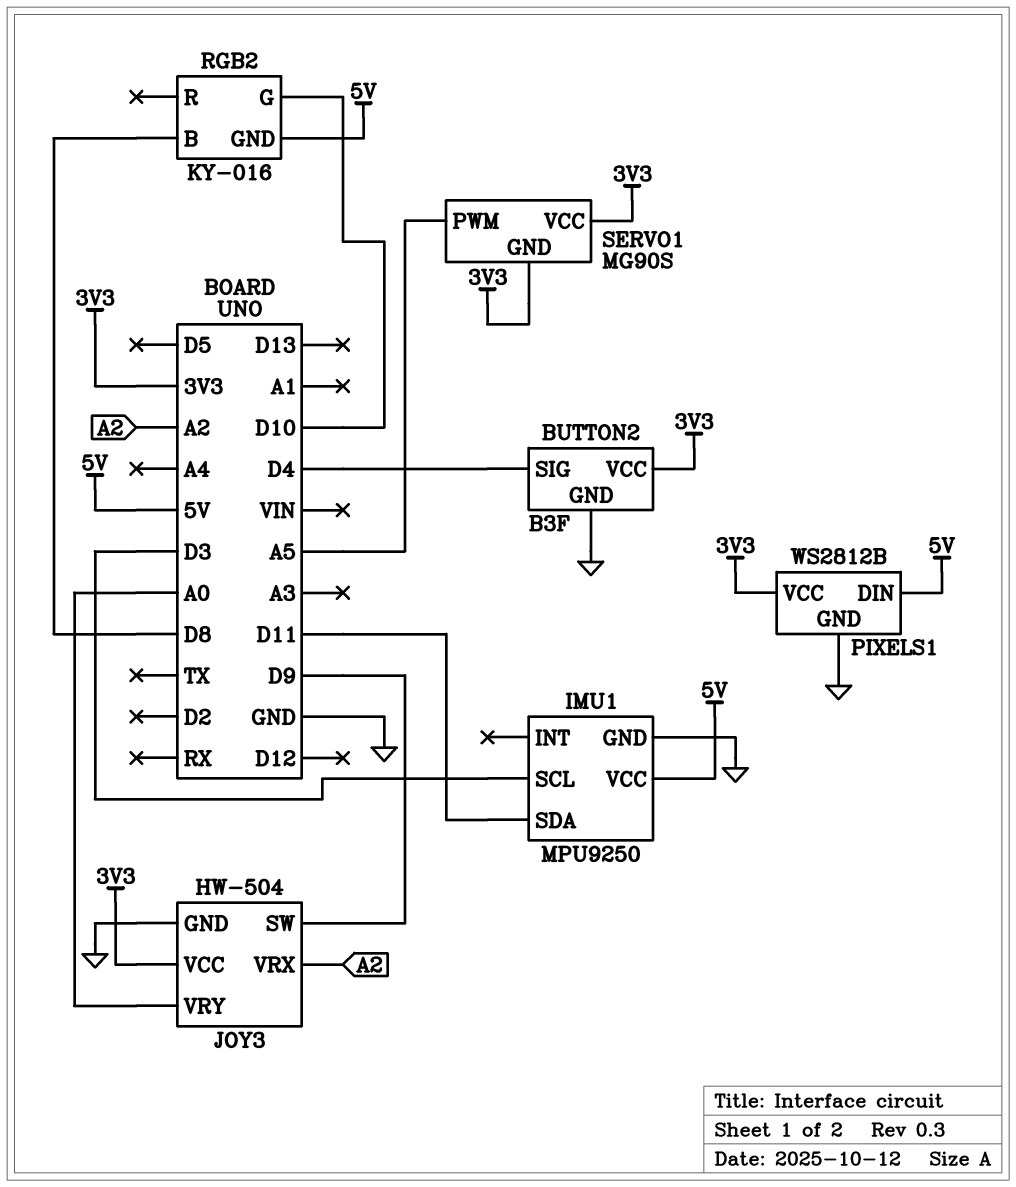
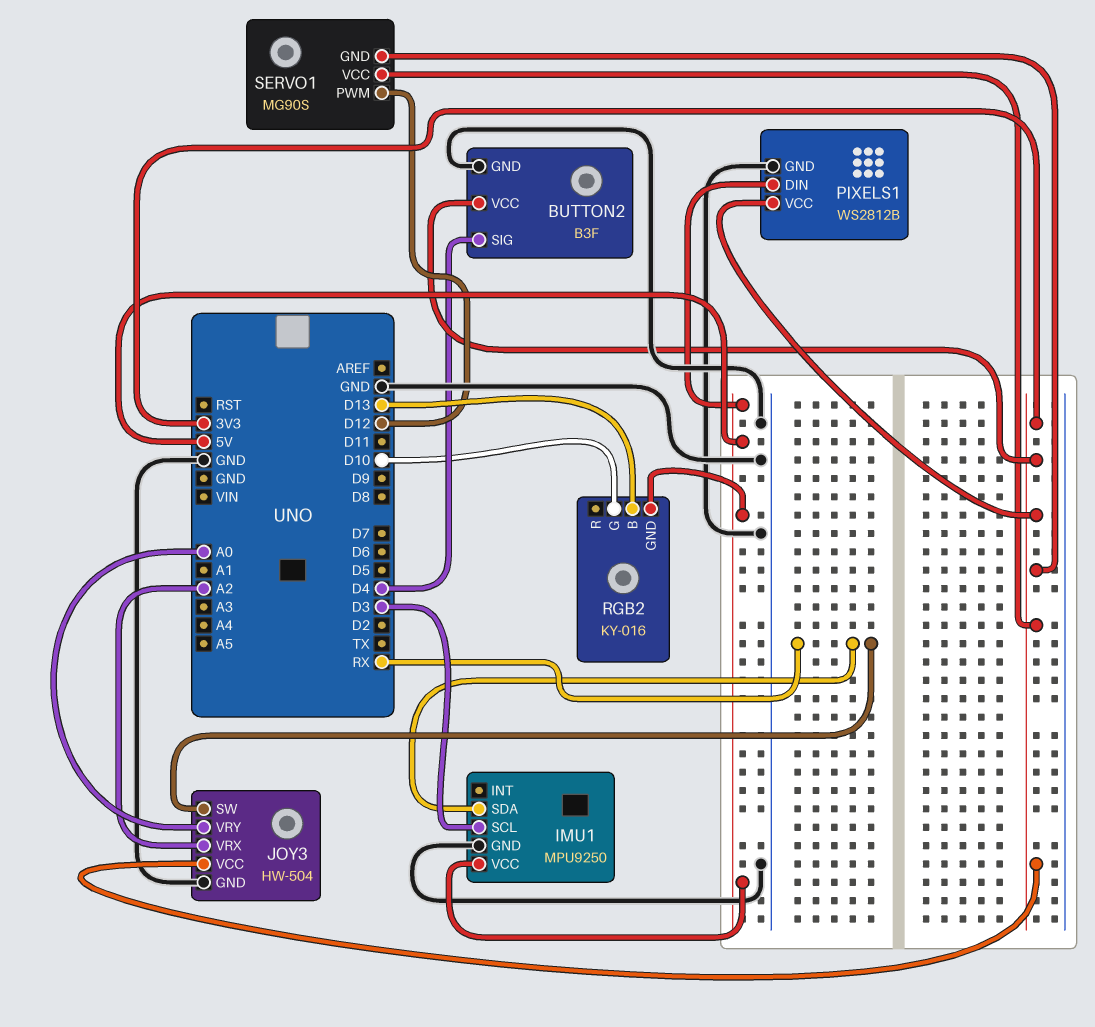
IMU1 pin SDA: D11 -> RX
JOY3 pin SW: D9 -> RX
RGB2 pin B: D8 -> D13
SERVO1 pin PWM: A5 -> D12

